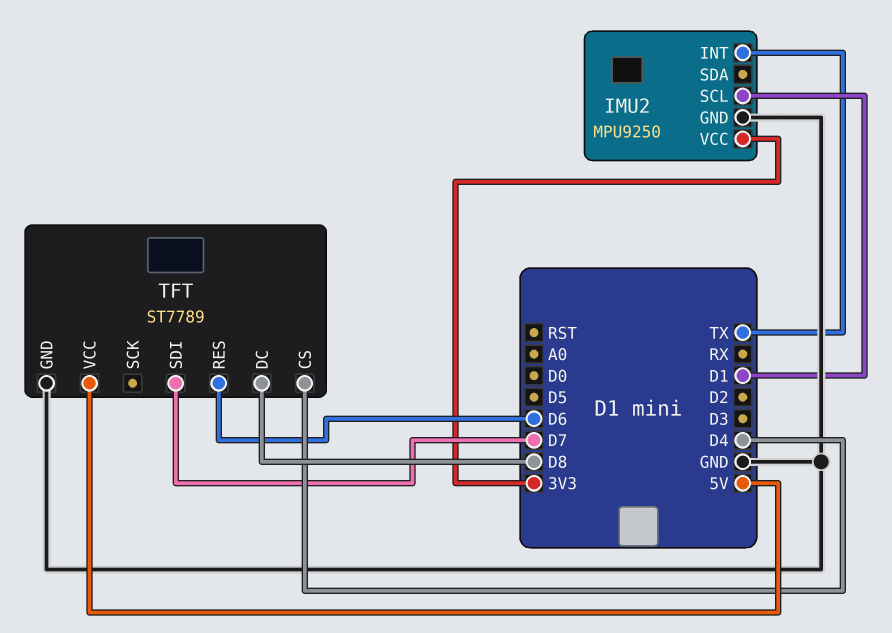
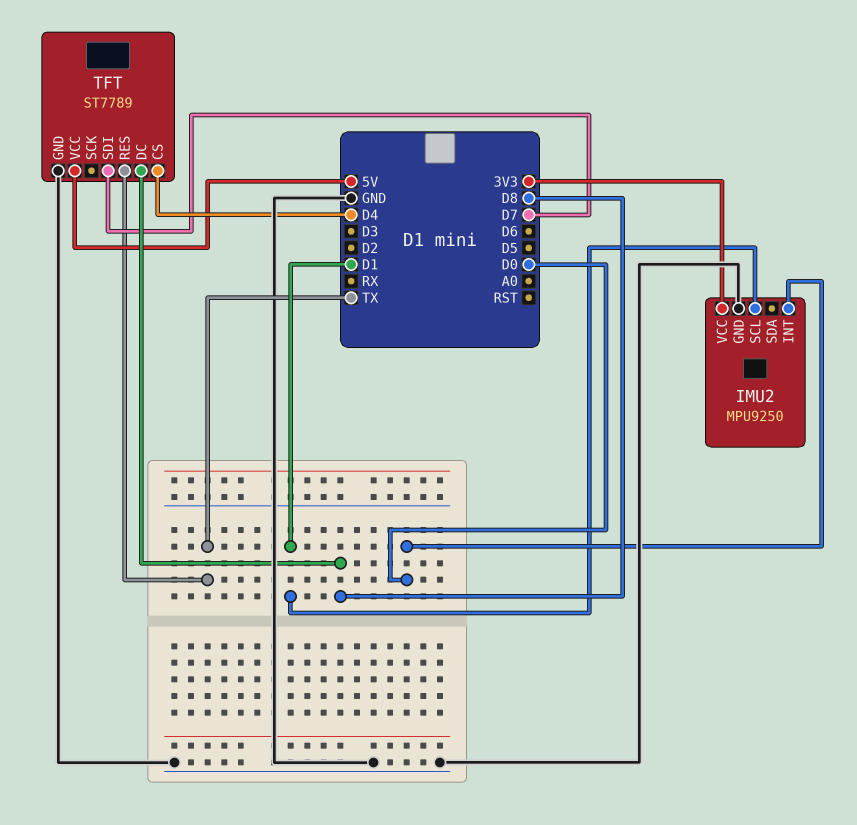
IMU2 pin INT: TX -> D0
TFT pin RES: D6 -> TX

